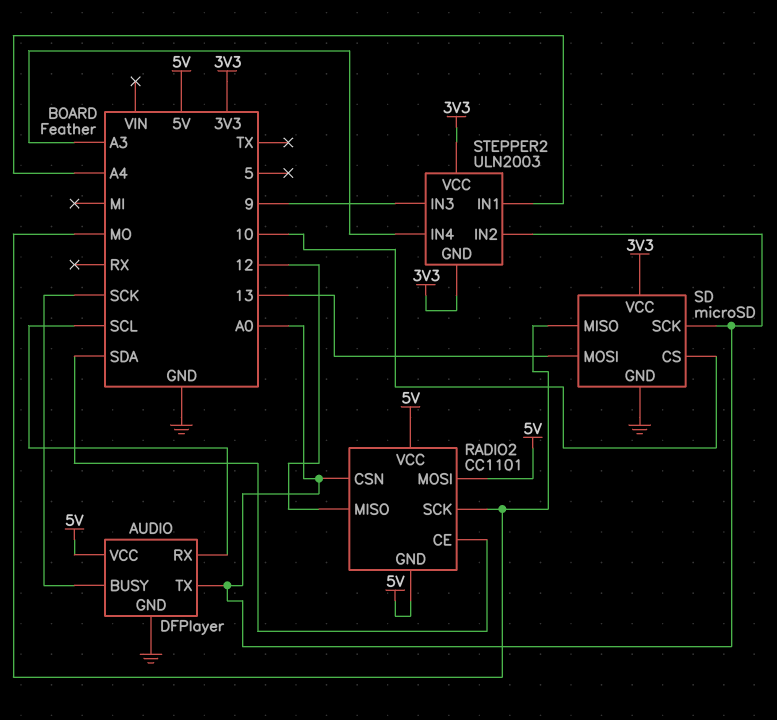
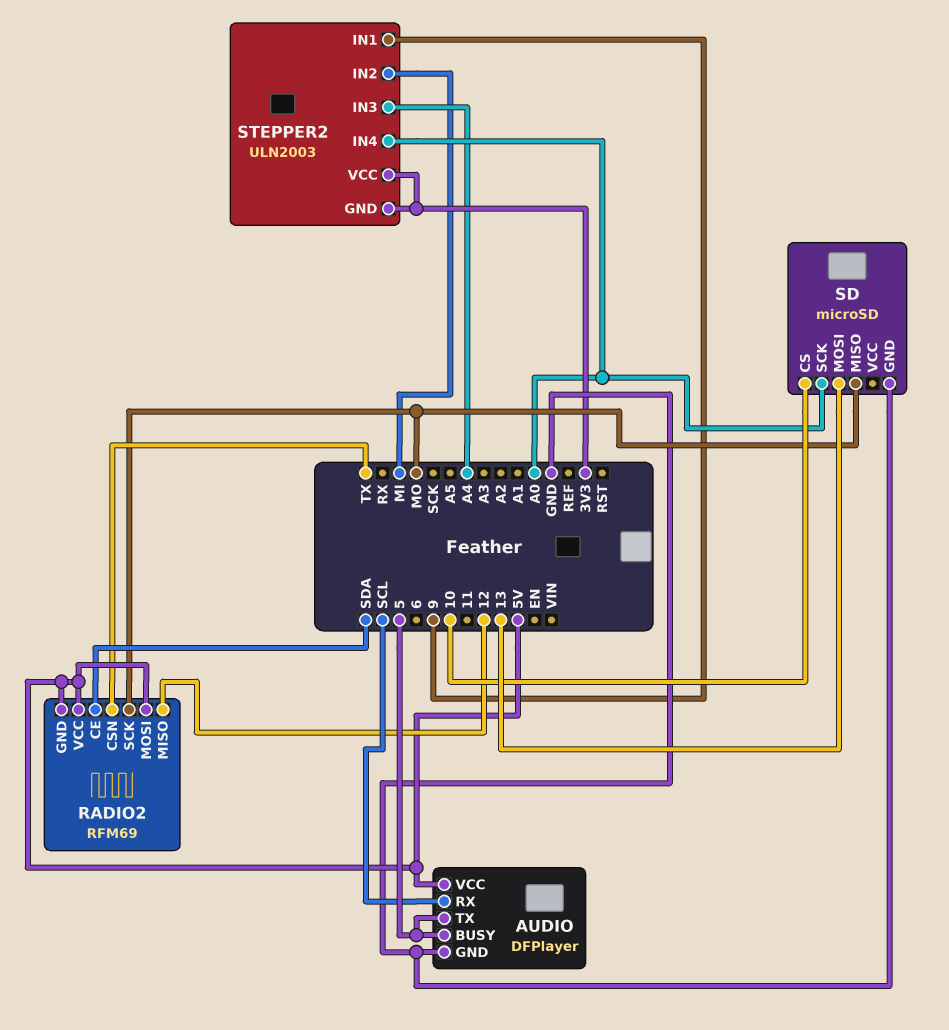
AUDIO pin BUSY: SCK -> 5
AUDIO pin TX: A0 -> 5
RADIO2: CC1101 -> RFM69
RADIO2 pin CSN: A0 -> TX
SD pin VCC: 3V3 -> none
STEPPER2 pin IN1: A4 -> 9
STEPPER2 pin IN2: A0 -> MI
STEPPER2 pin IN3: 9 -> A4
STEPPER2 pin IN4: A3 -> A0

